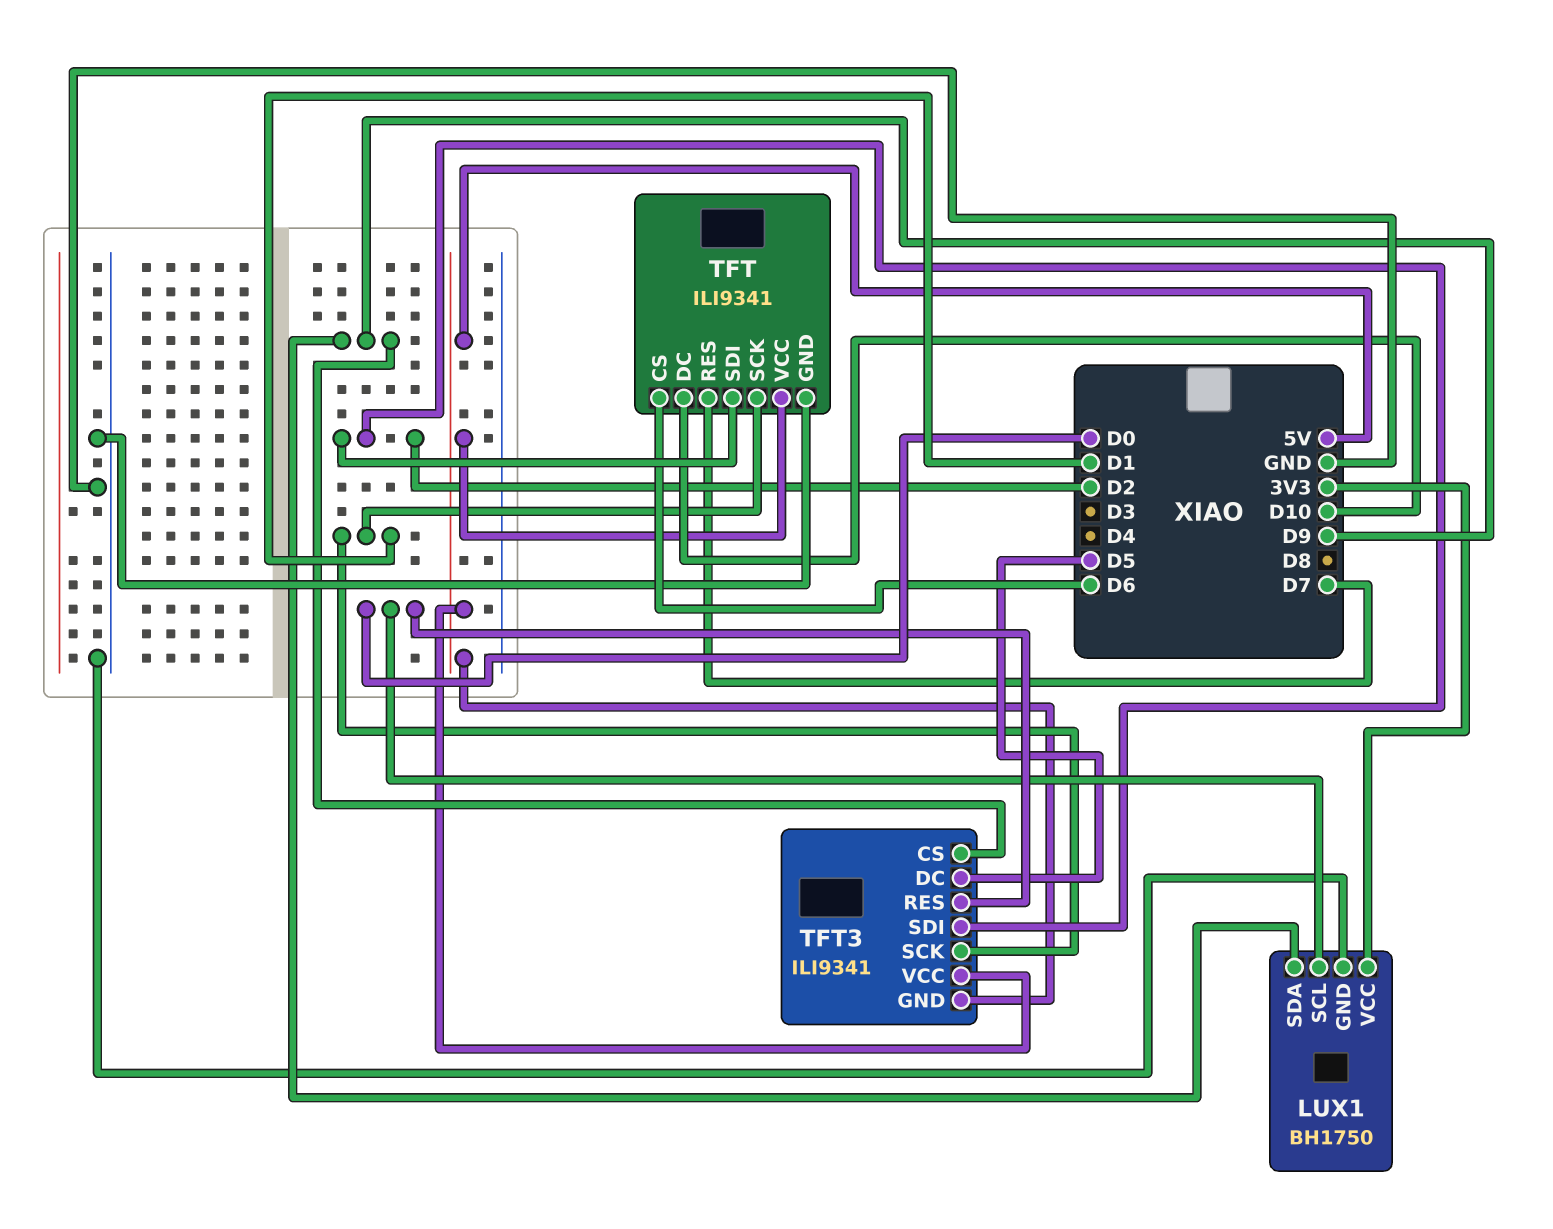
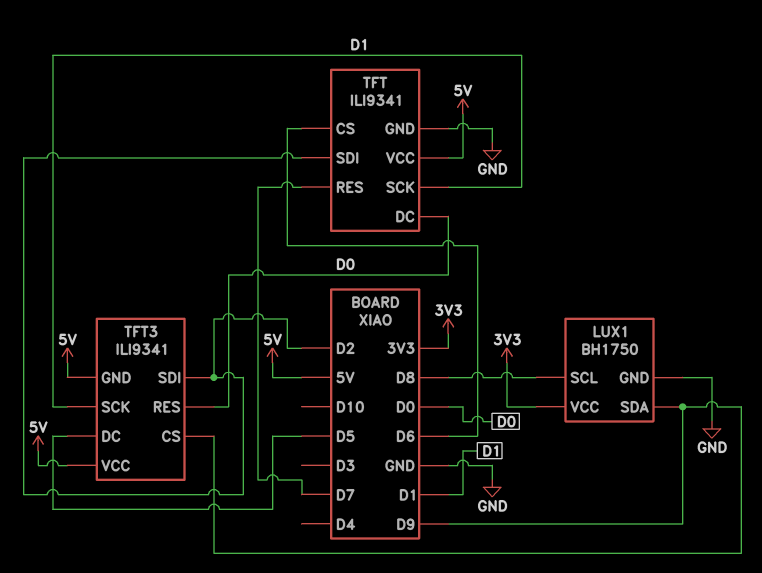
LUX1 pin SCL: D0 -> D8
TFT pin DC: D10 -> D0

